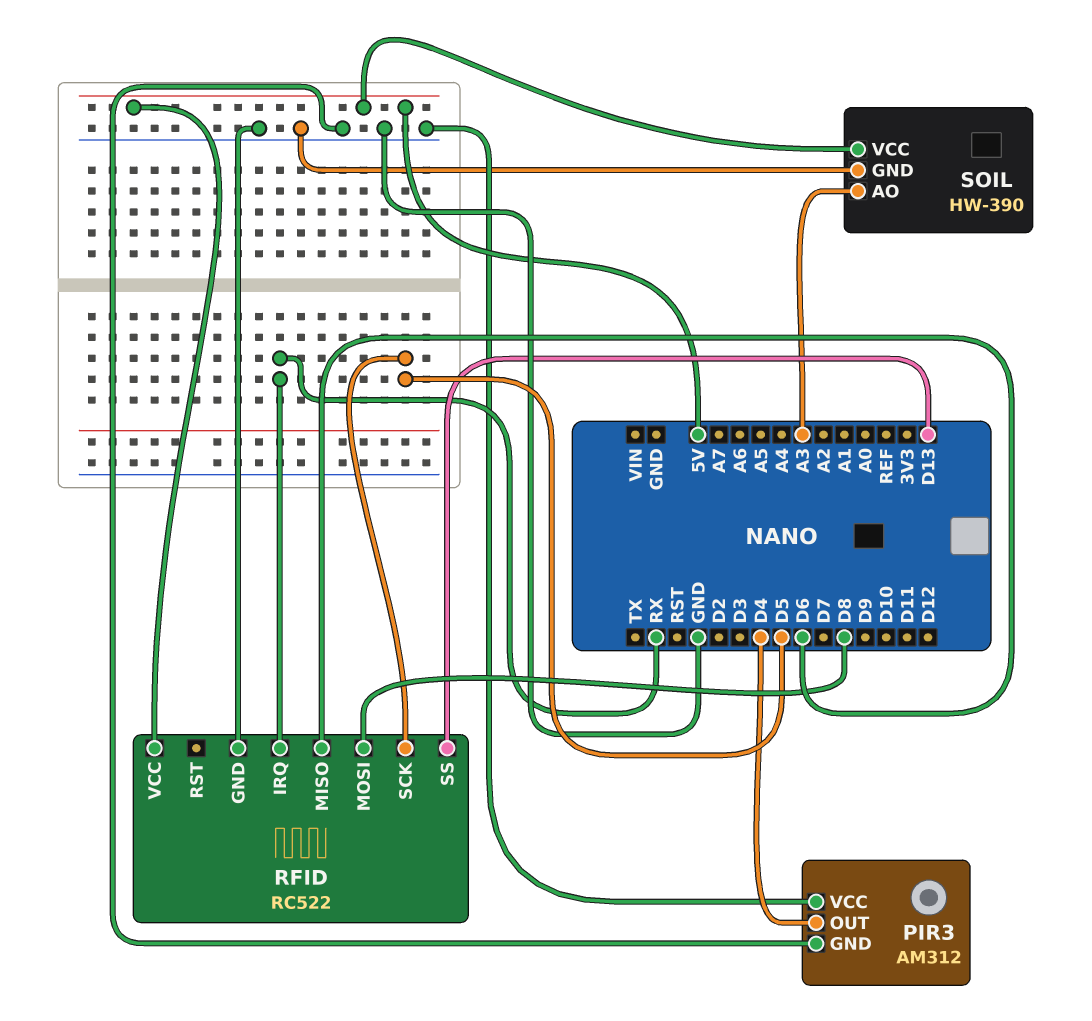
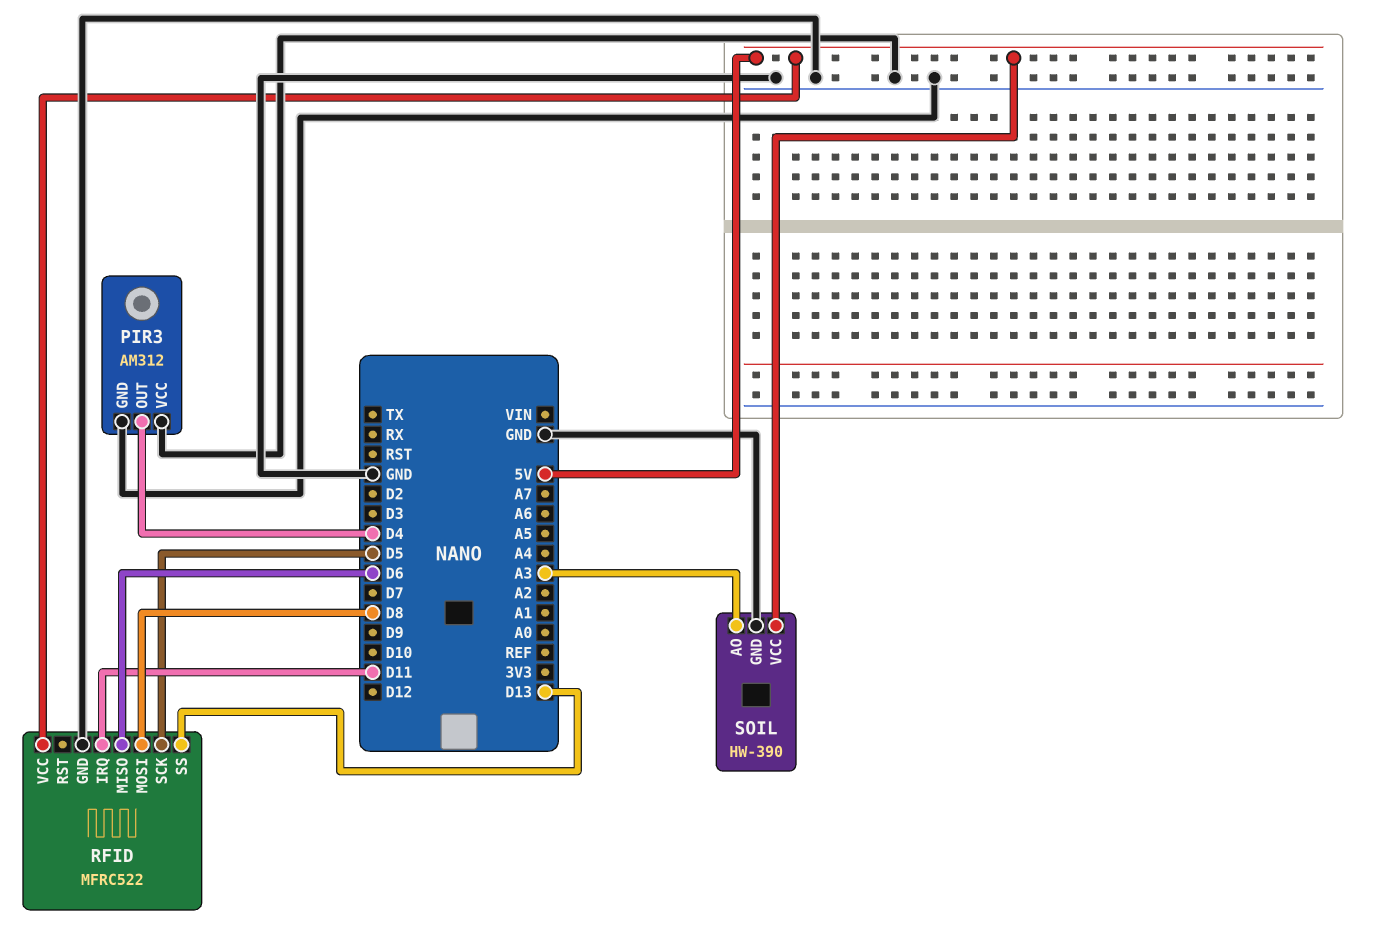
RFID: RC522 -> MFRC522
RFID pin IRQ: RX -> D11

